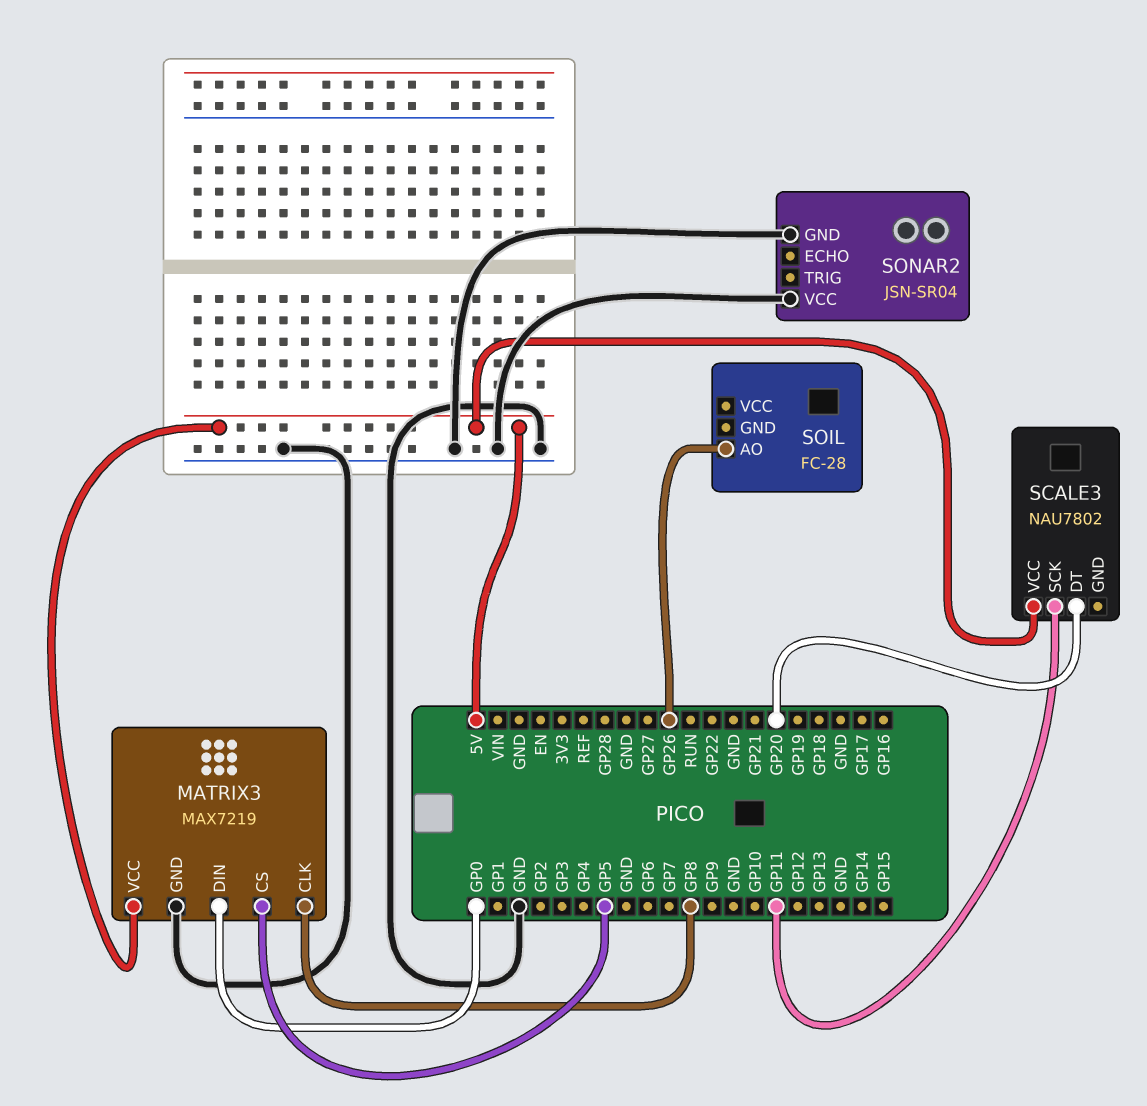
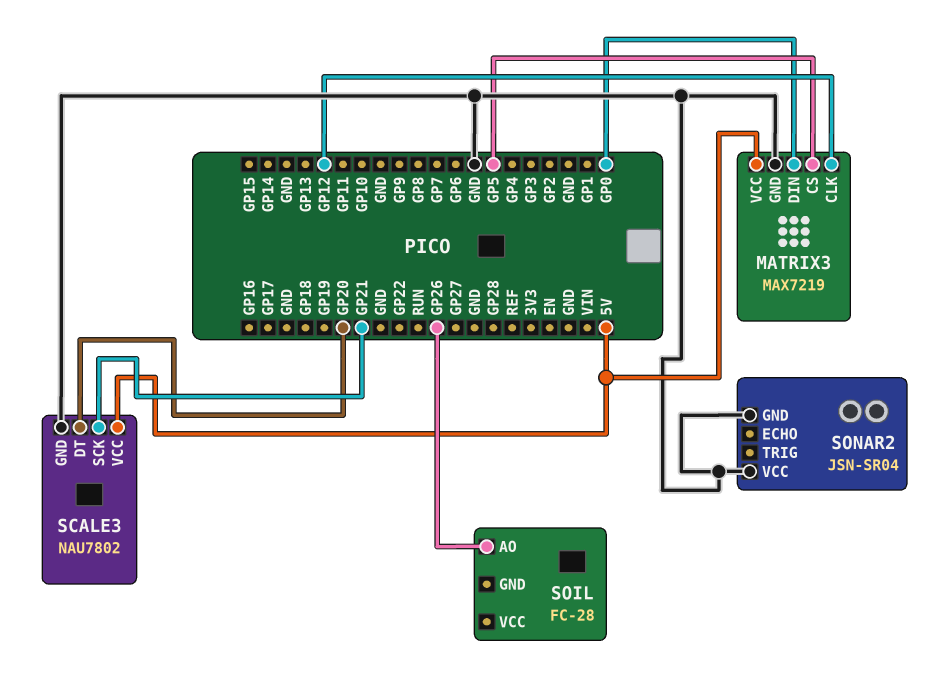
MATRIX3 pin CLK: GP8 -> GP12
SCALE3 pin GND: none -> GND
SCALE3 pin SCK: GP11 -> GP21

